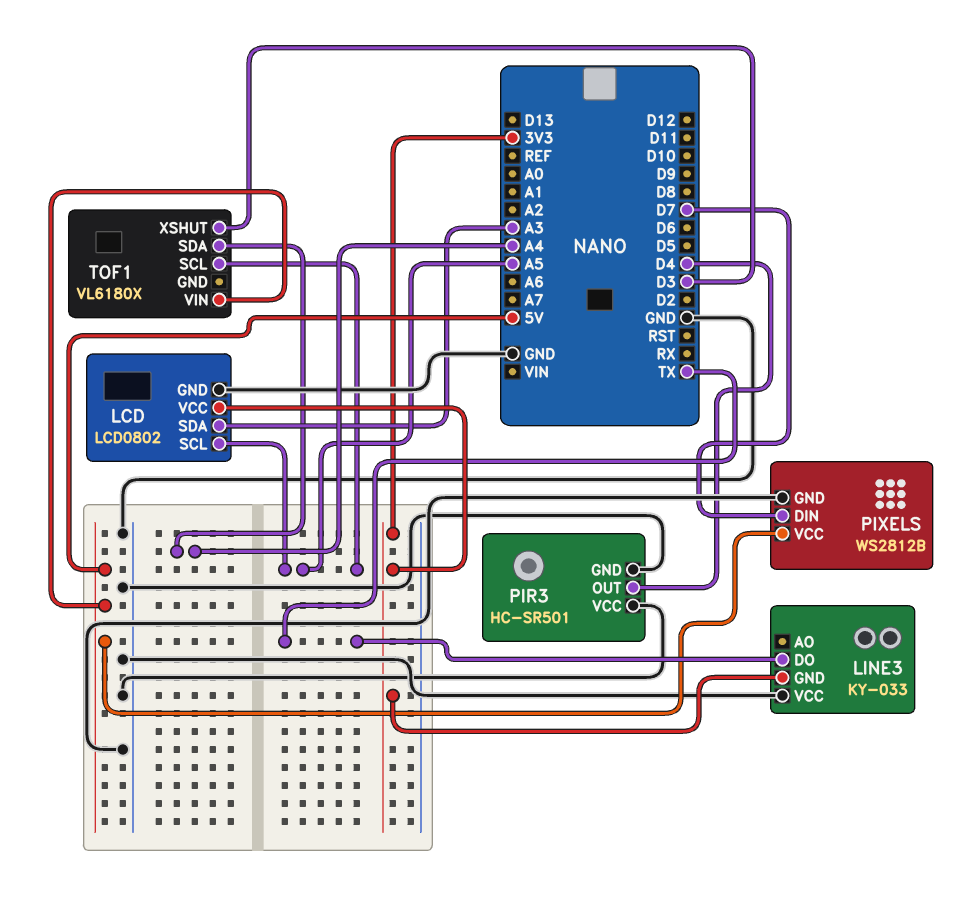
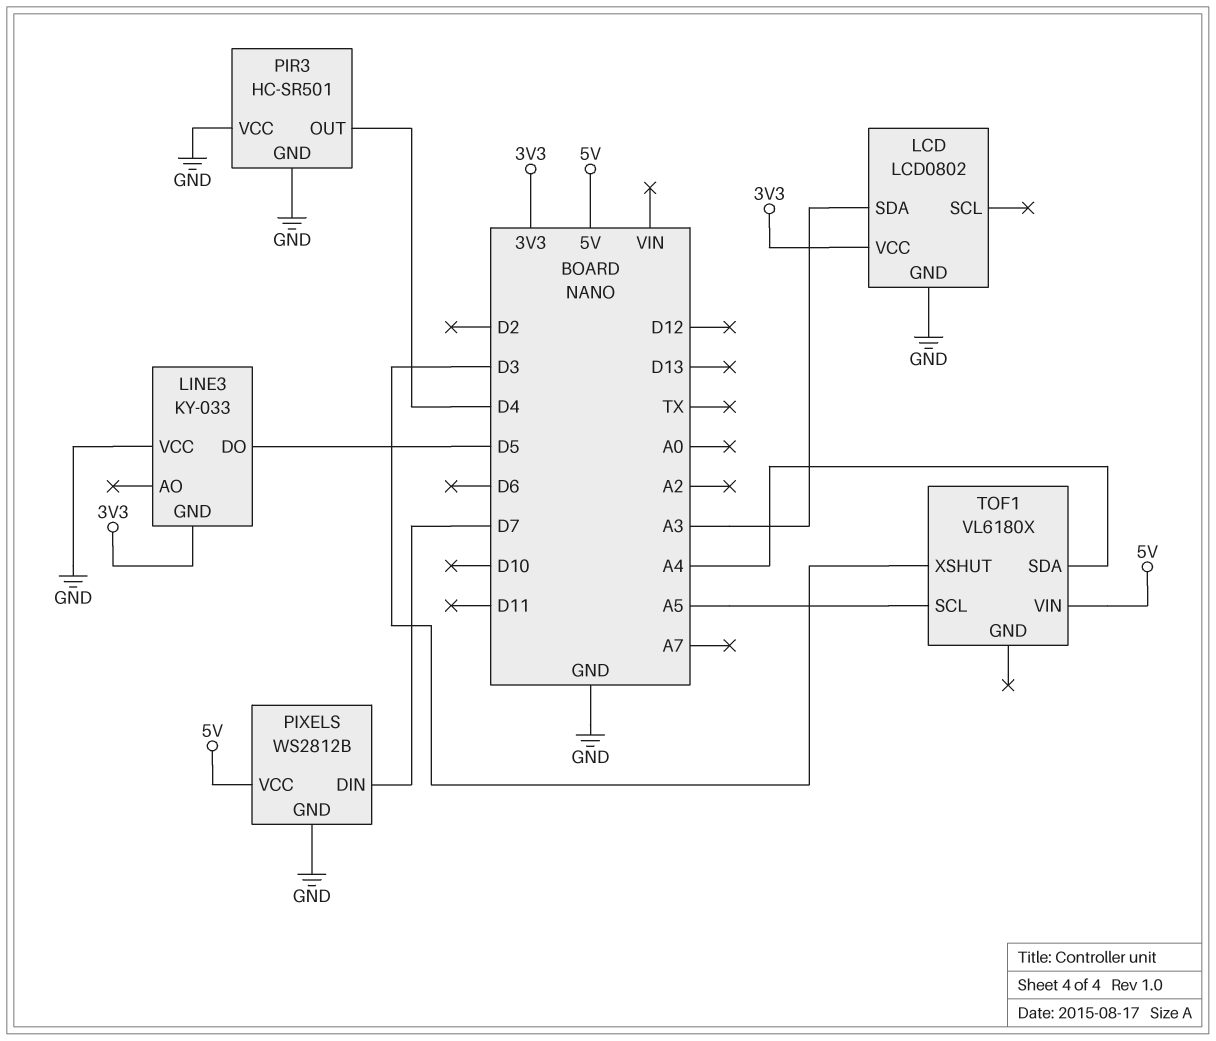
LCD pin SCL: A5 -> none
LINE3 pin DO: TX -> D5

